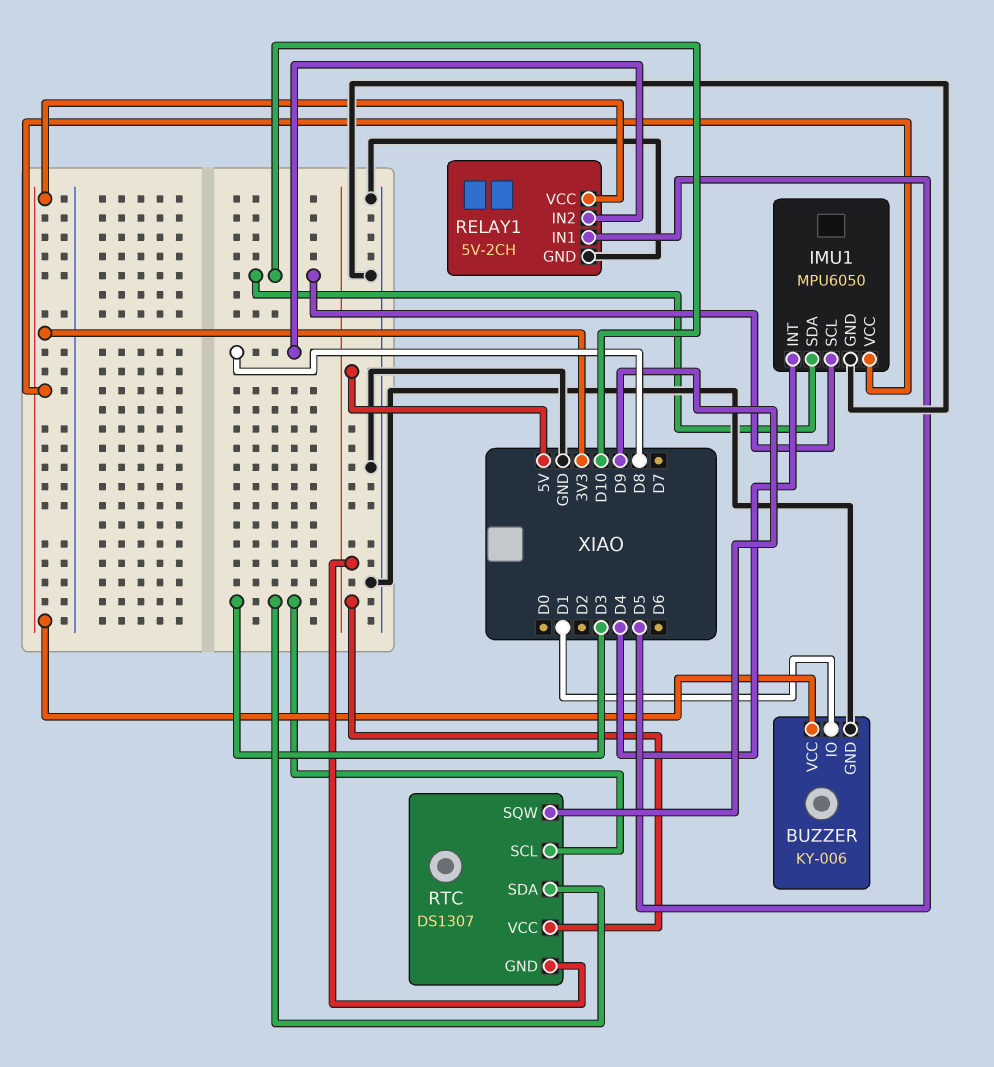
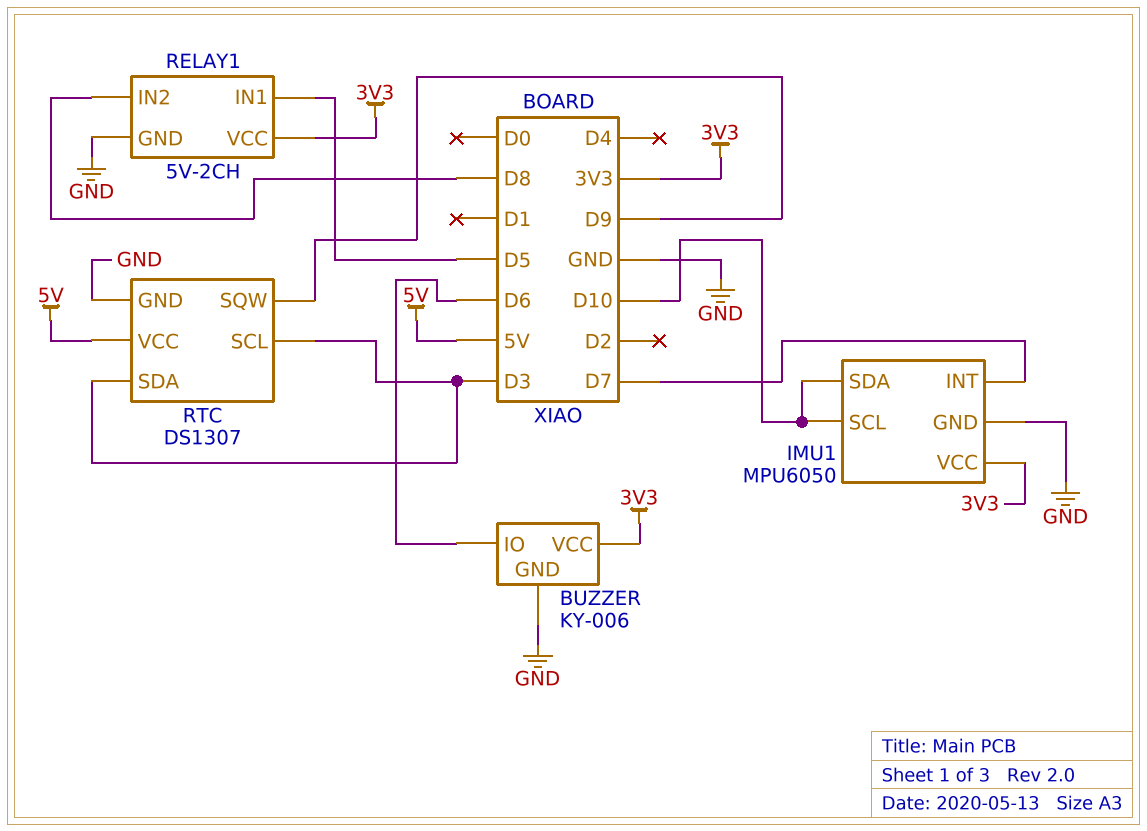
BUZZER pin IO: D1 -> D6
IMU1 pin INT: D4 -> D7
RTC pin GND: 5V -> GND

